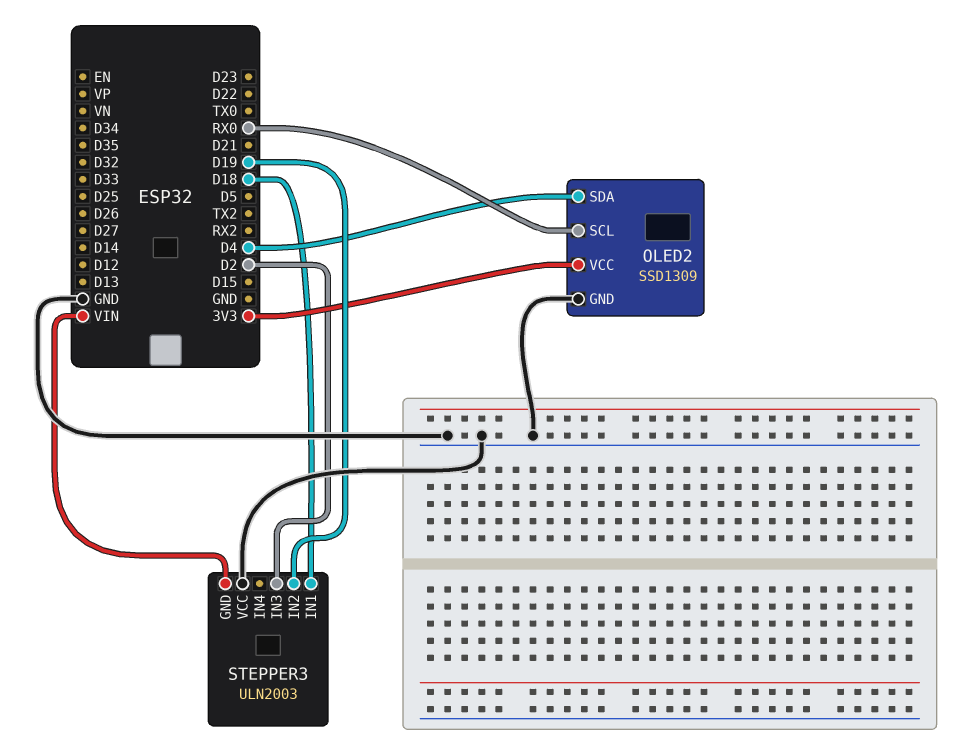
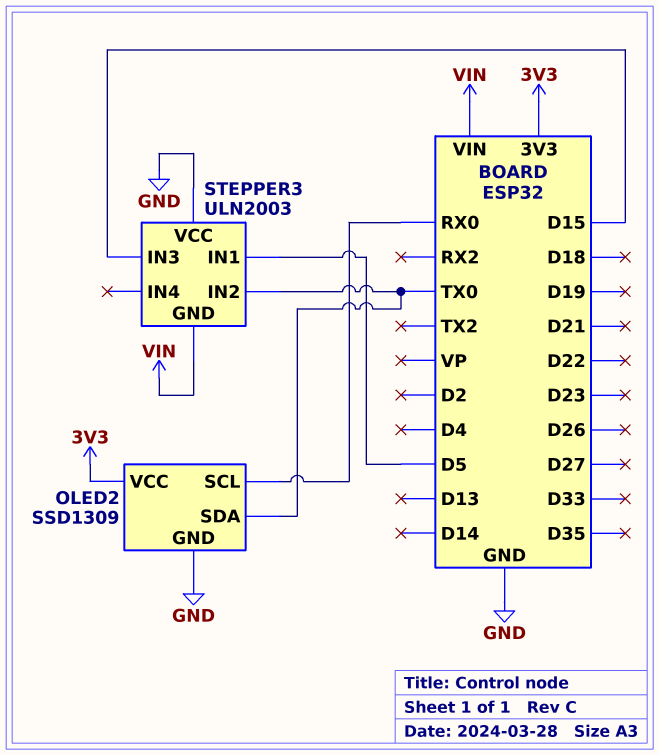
OLED2 pin SDA: D4 -> TX0
STEPPER3 pin IN1: D18 -> D5
STEPPER3 pin IN2: D19 -> TX0
STEPPER3 pin IN3: D2 -> D15

